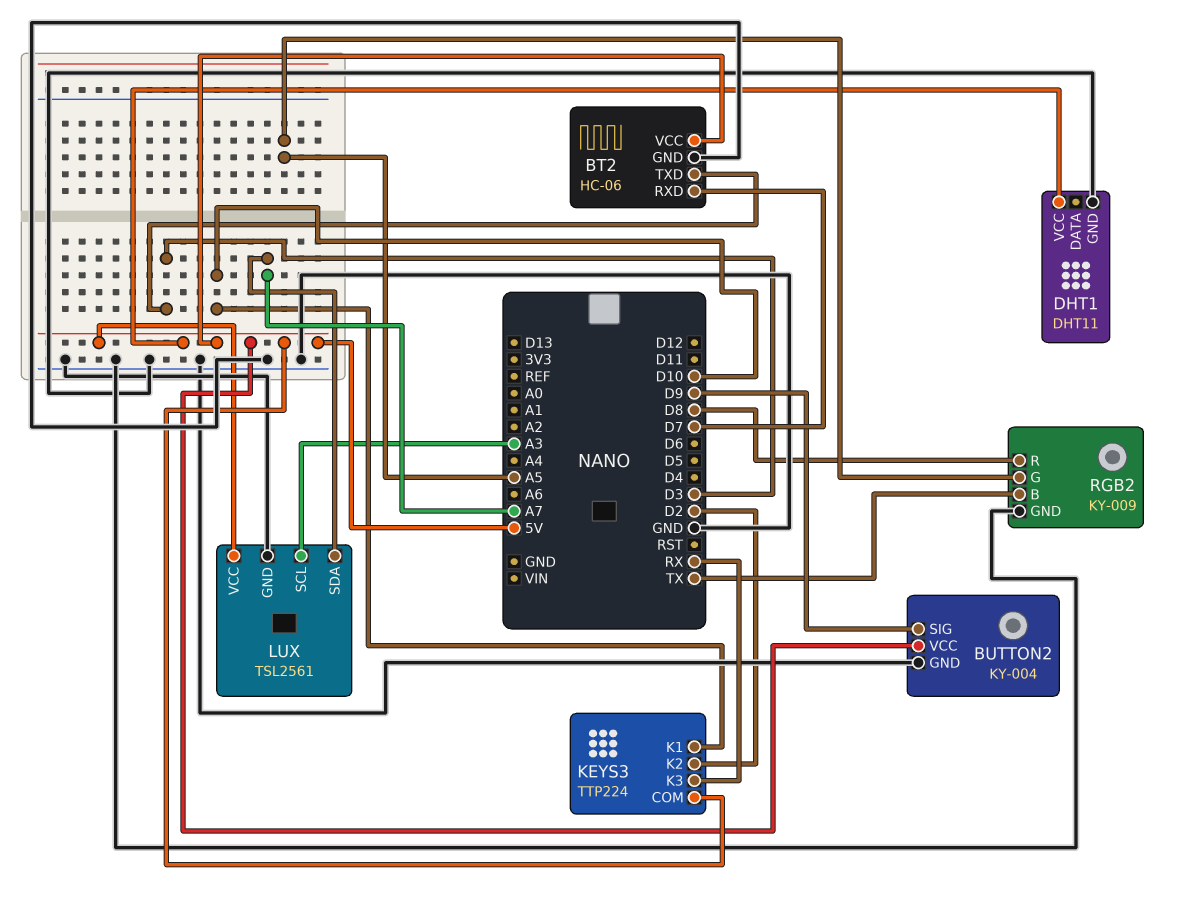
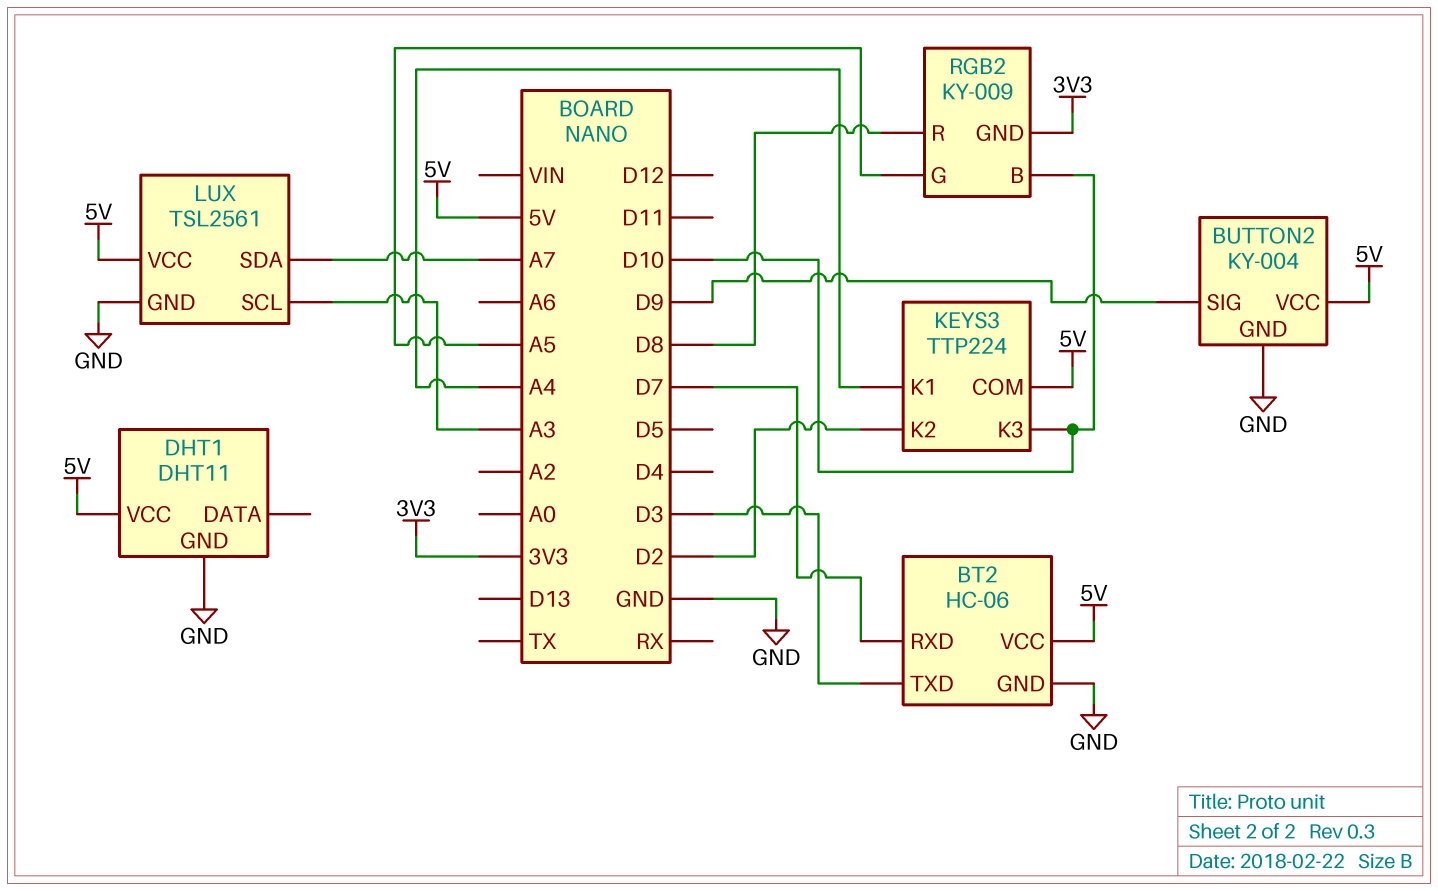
KEYS3 pin K1: D10 -> A4
KEYS3 pin K3: RX -> D10
RGB2 pin B: TX -> D10
RGB2 pin GND: GND -> 3V3

